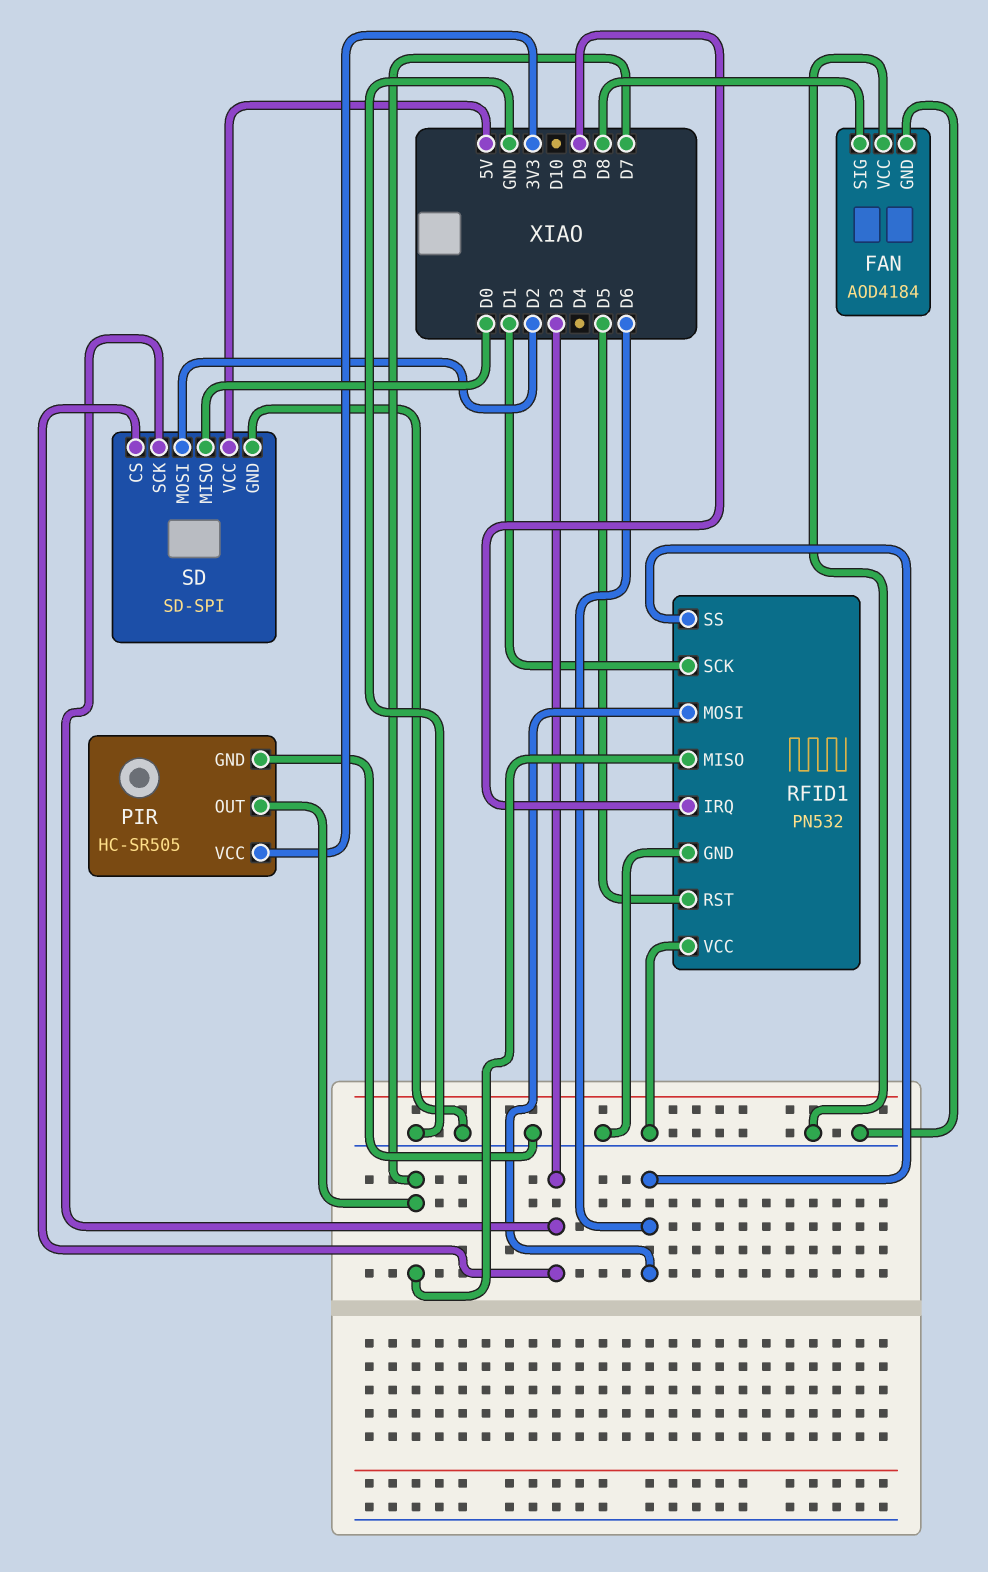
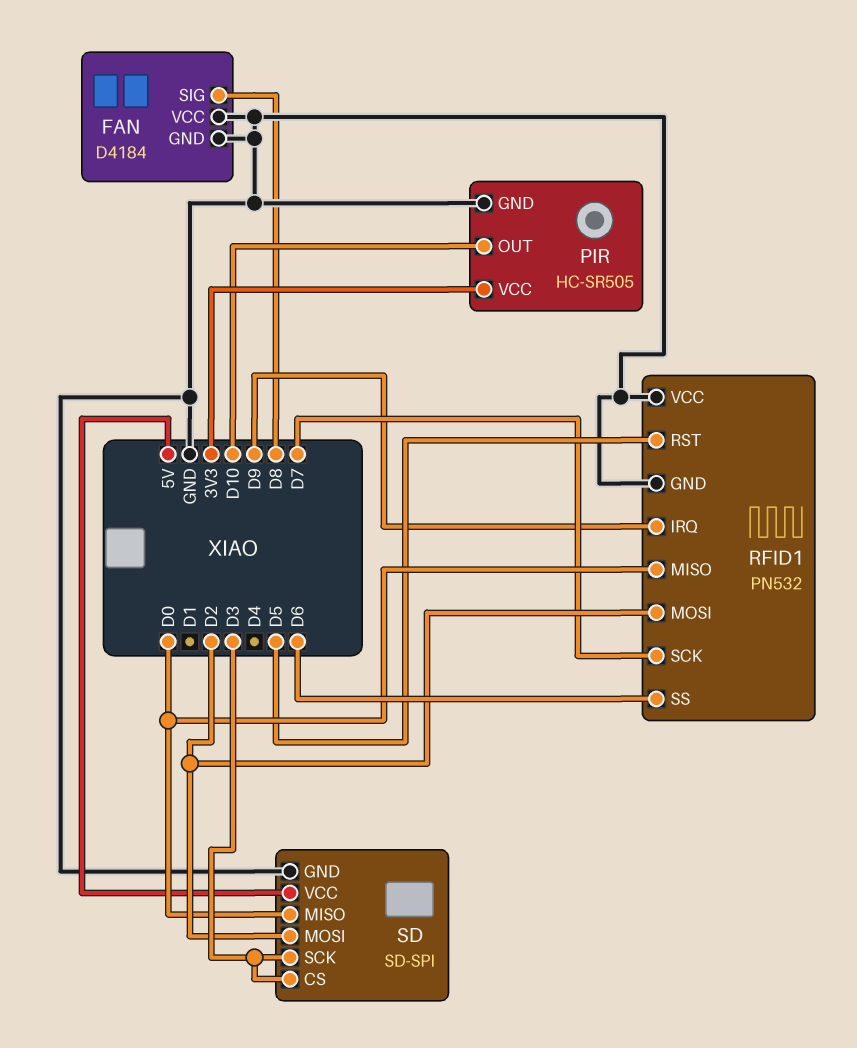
FAN: AOD4184 -> D4184
PIR pin OUT: D7 -> D10
RFID1 pin MISO: D7 -> D0
RFID1 pin MOSI: D6 -> D2
RFID1 pin SCK: D1 -> D7

